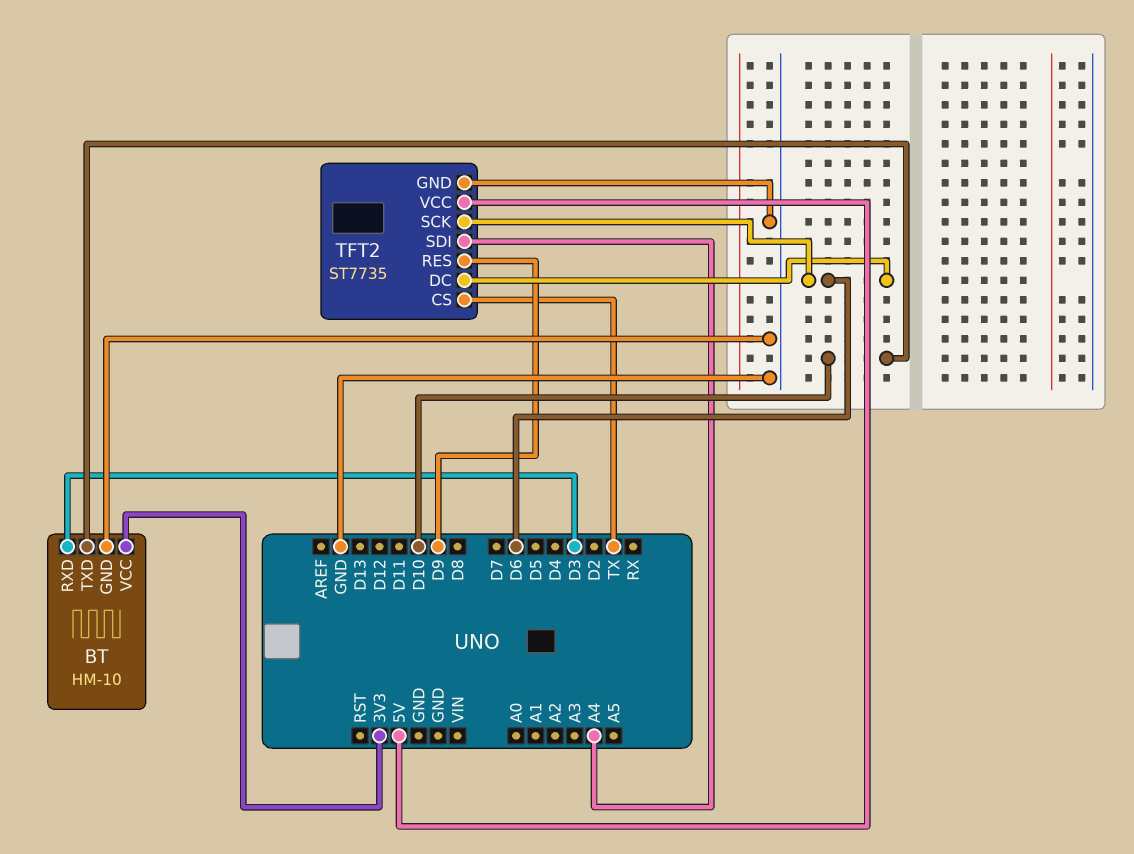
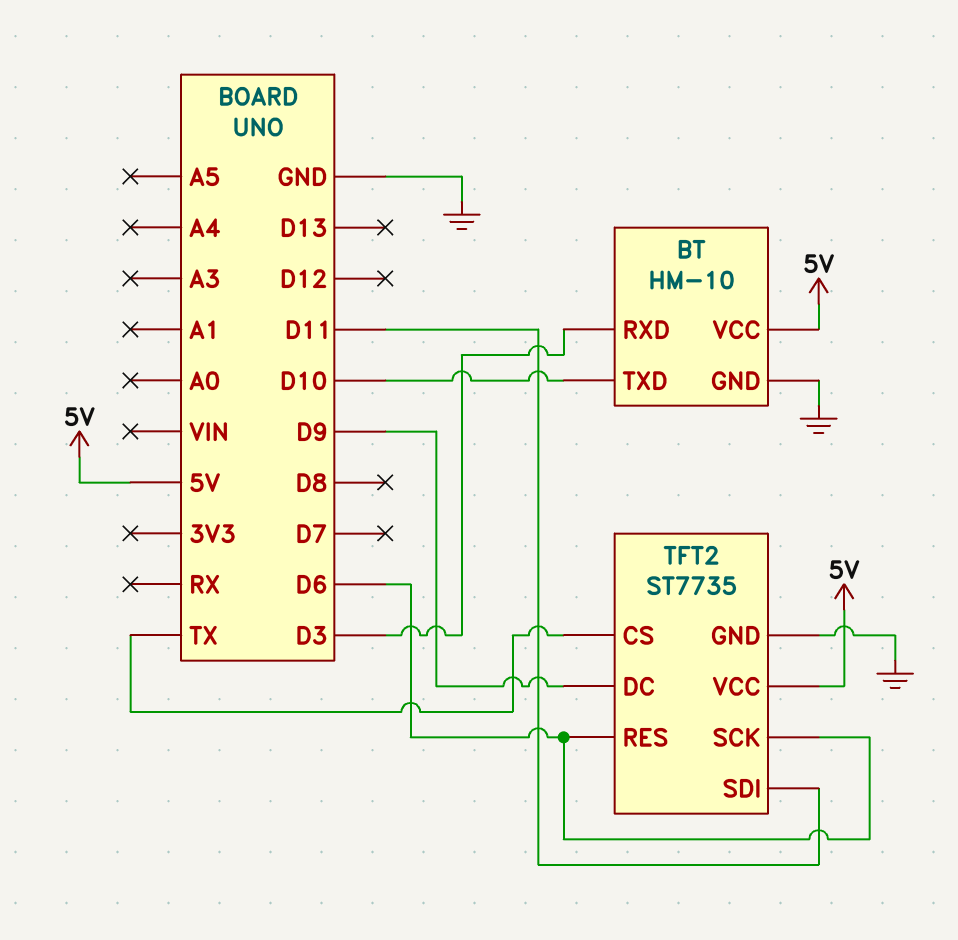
BT pin VCC: 3V3 -> 5V
TFT2 pin DC: D6 -> D9
TFT2 pin RES: D9 -> D6
TFT2 pin SDI: A4 -> D11

